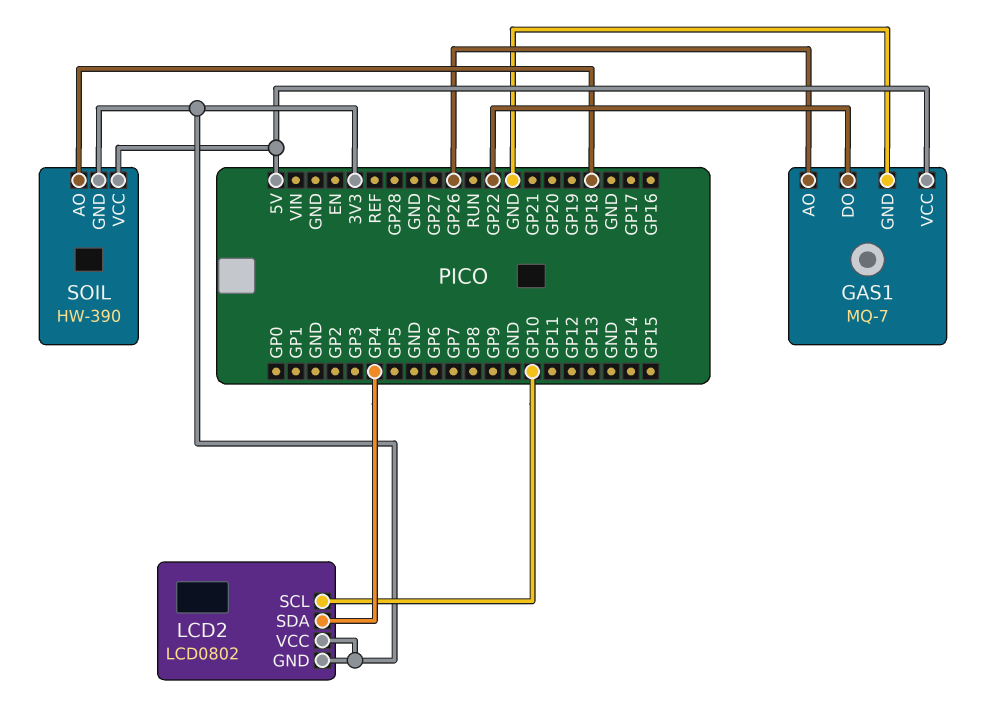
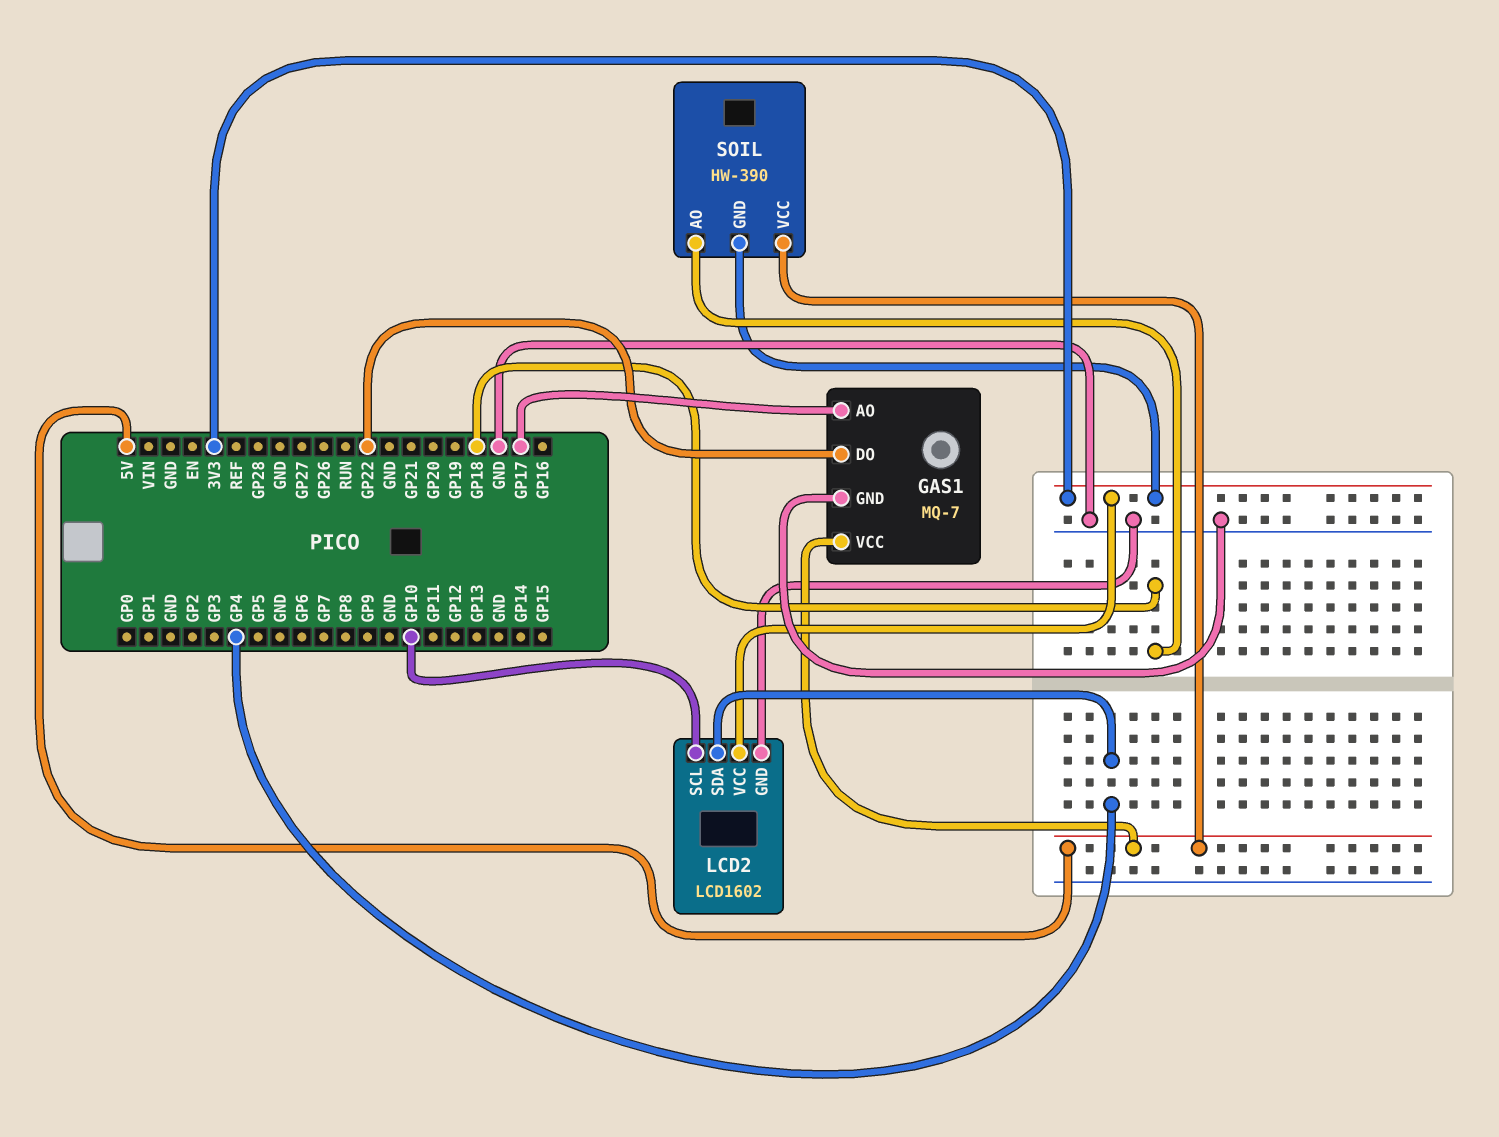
GAS1 pin AO: GP26 -> GP17
LCD2: LCD0802 -> LCD1602
LCD2 pin GND: 3V3 -> GND

